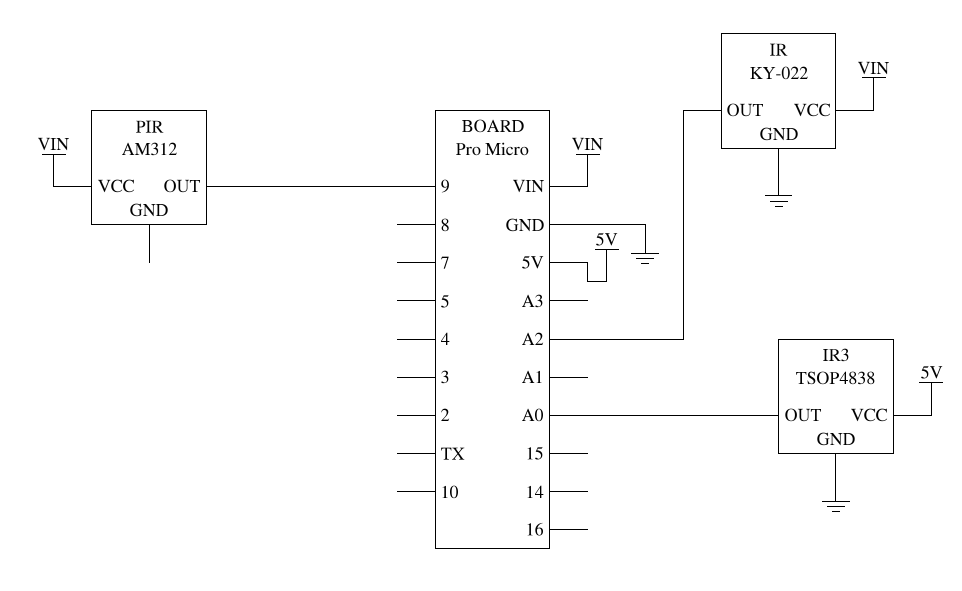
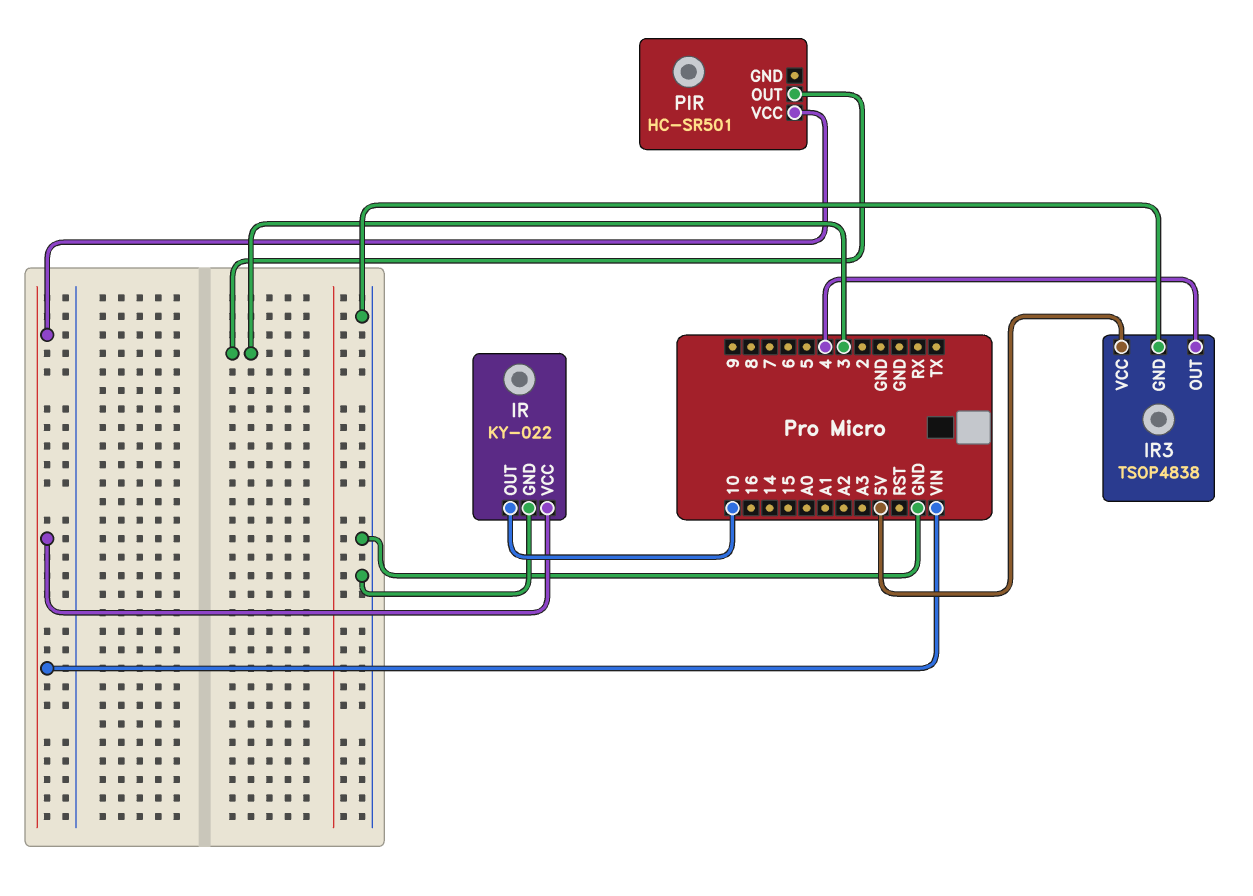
IR pin OUT: A2 -> 10
IR3 pin OUT: A0 -> 4
PIR: AM312 -> HC-SR501
PIR pin OUT: 9 -> 3

